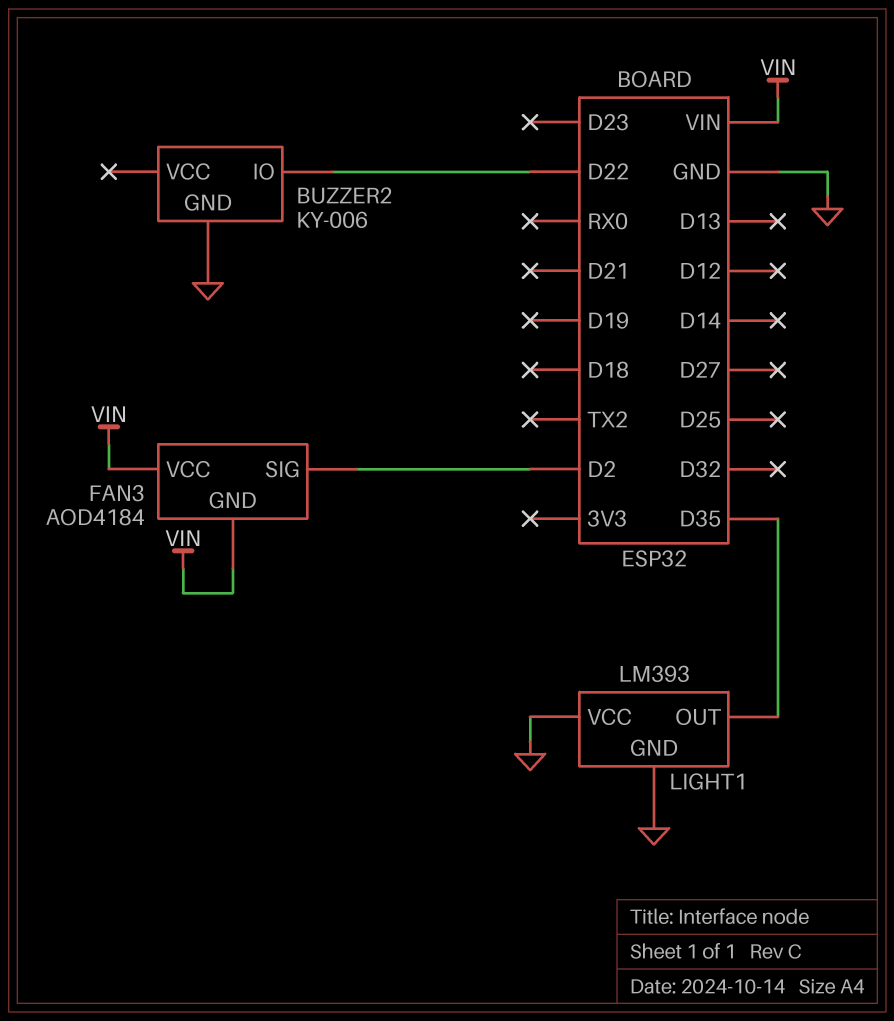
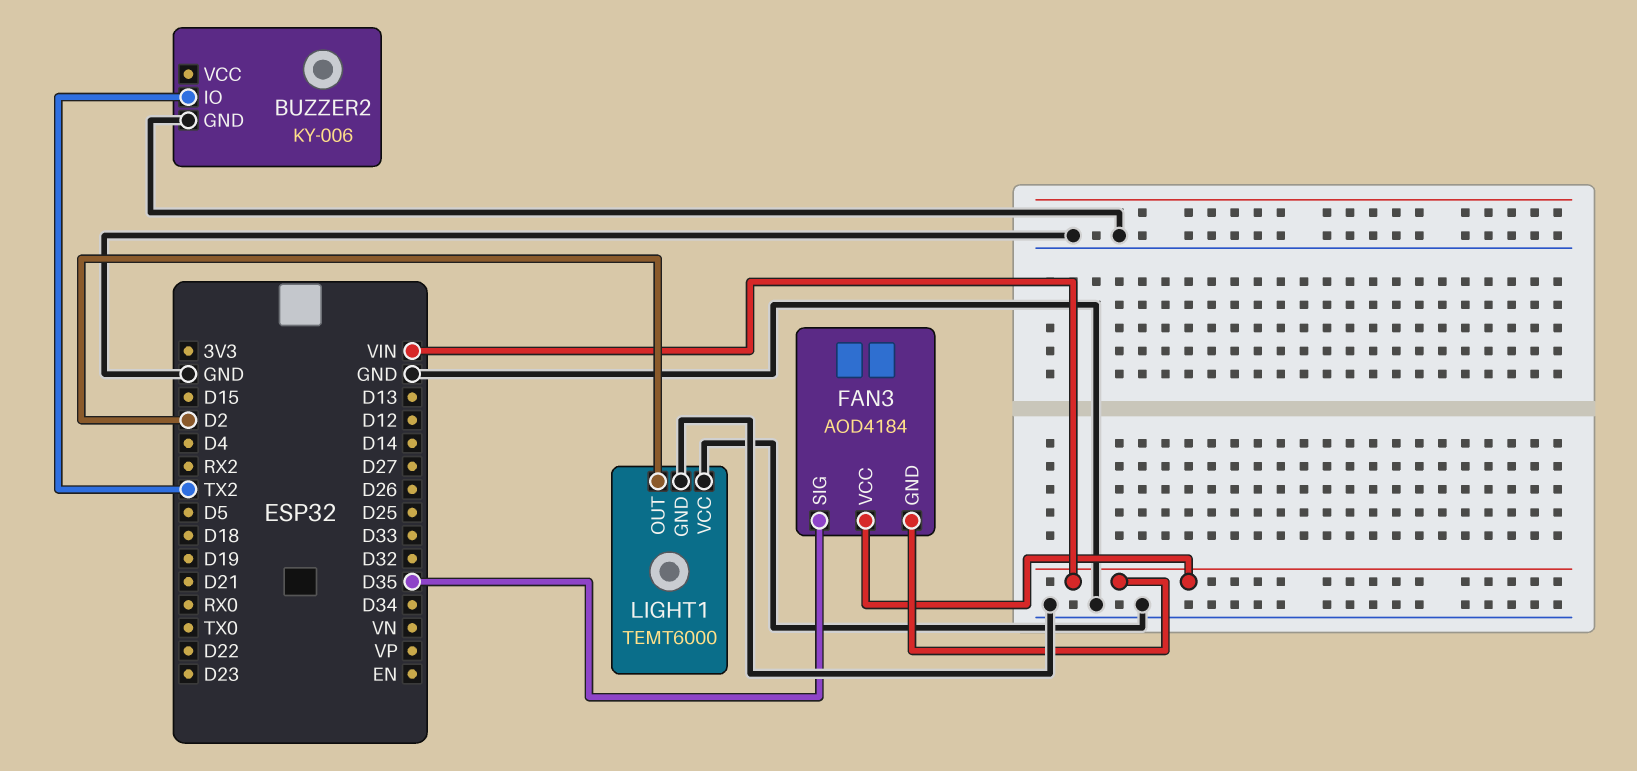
BUZZER2 pin IO: D22 -> TX2
FAN3 pin SIG: D2 -> D35
LIGHT1: LM393 -> TEMT6000
LIGHT1 pin OUT: D35 -> D2

